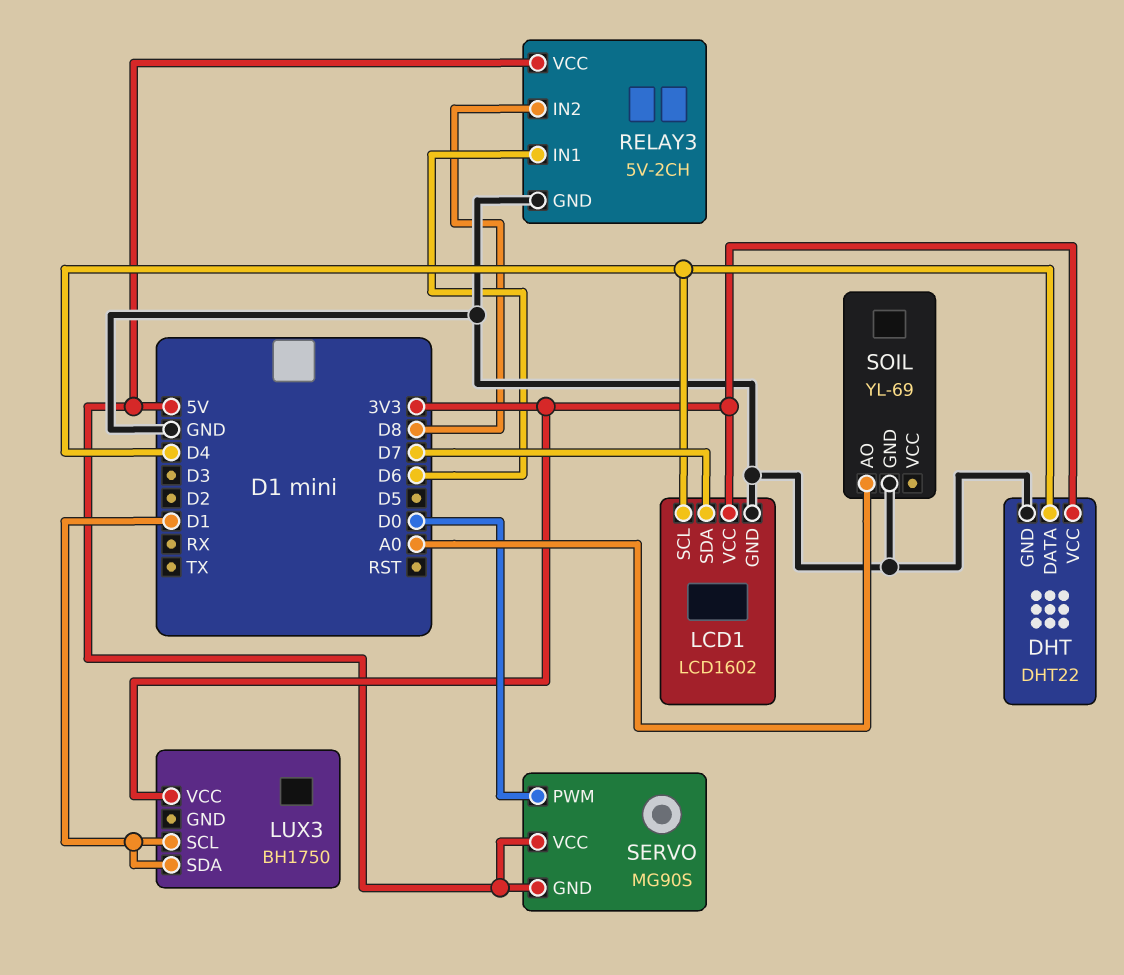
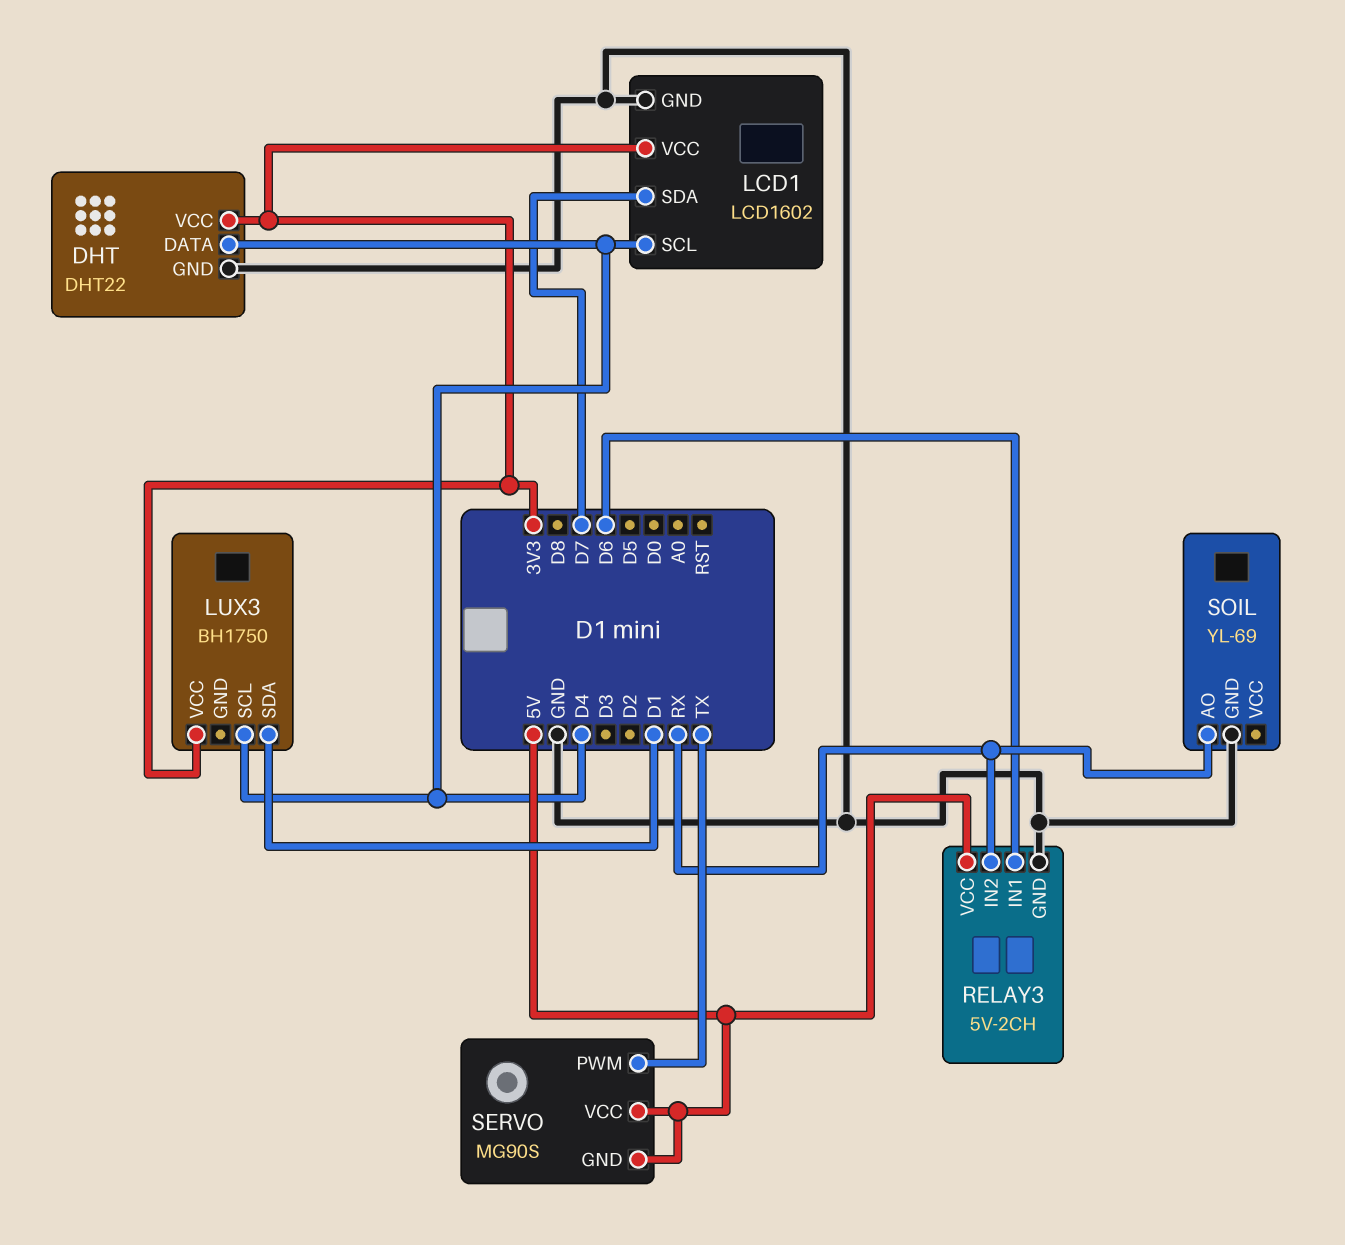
LUX3 pin SCL: D1 -> D4
RELAY3 pin IN2: D8 -> RX
SERVO pin PWM: D0 -> TX
SOIL pin AO: A0 -> RX

